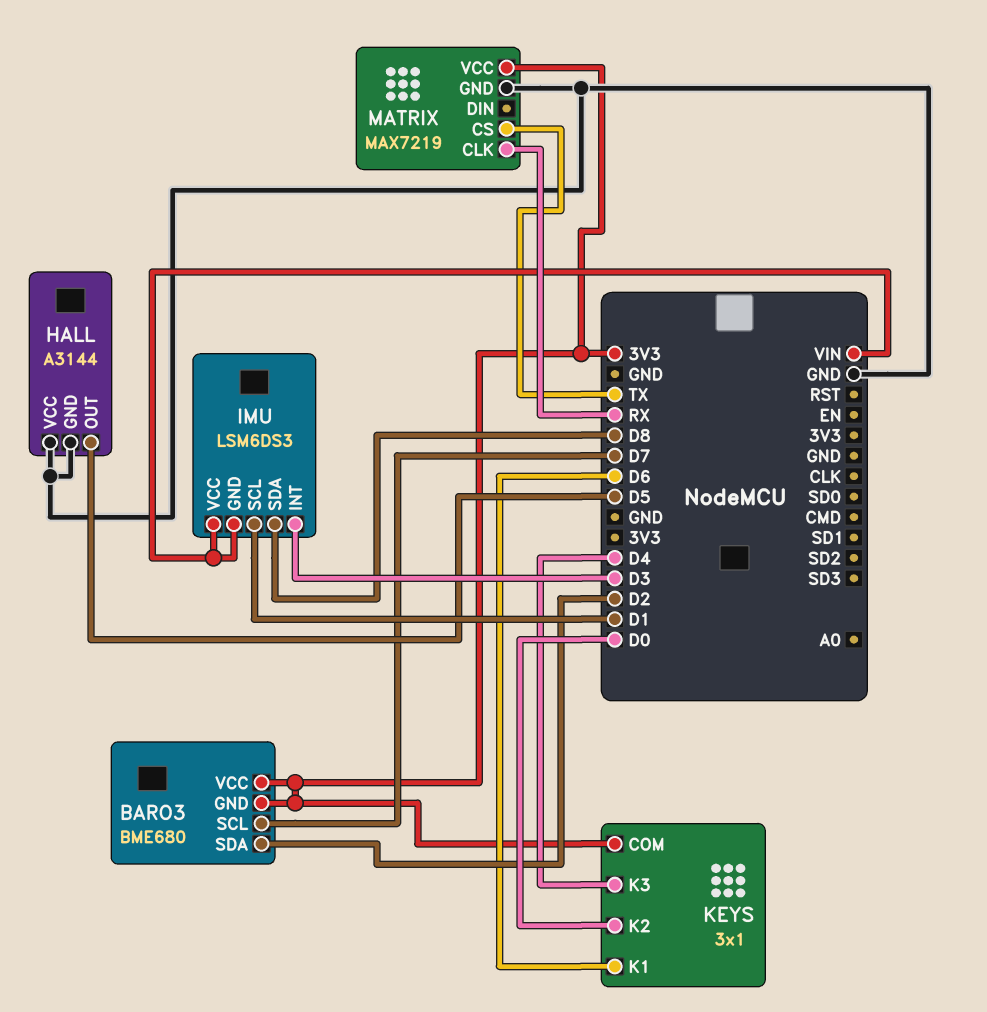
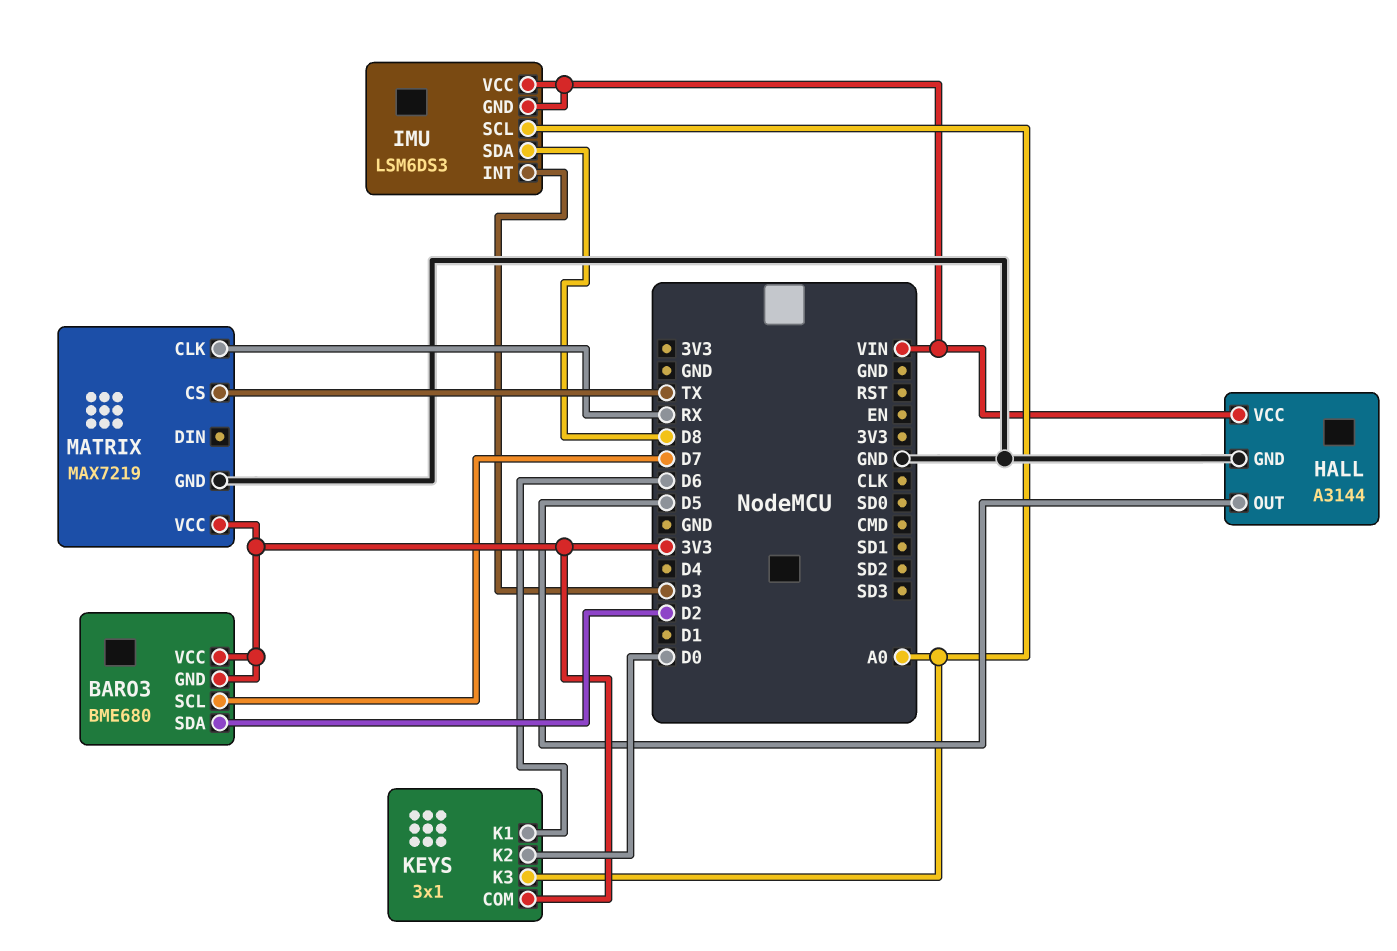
HALL pin VCC: GND -> VIN
IMU pin SCL: D1 -> A0
KEYS pin K3: D4 -> A0

